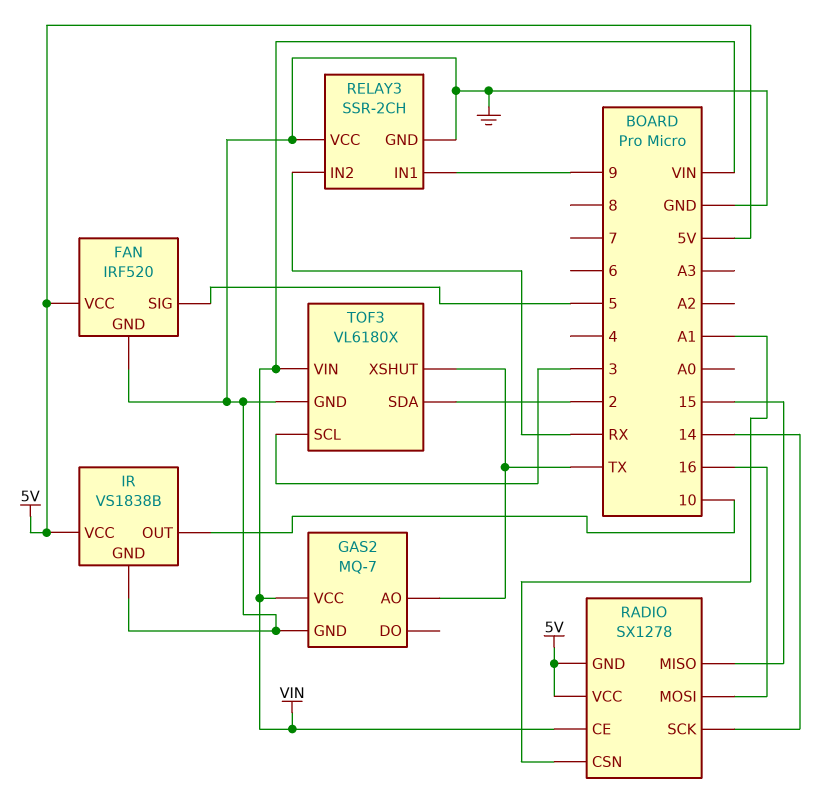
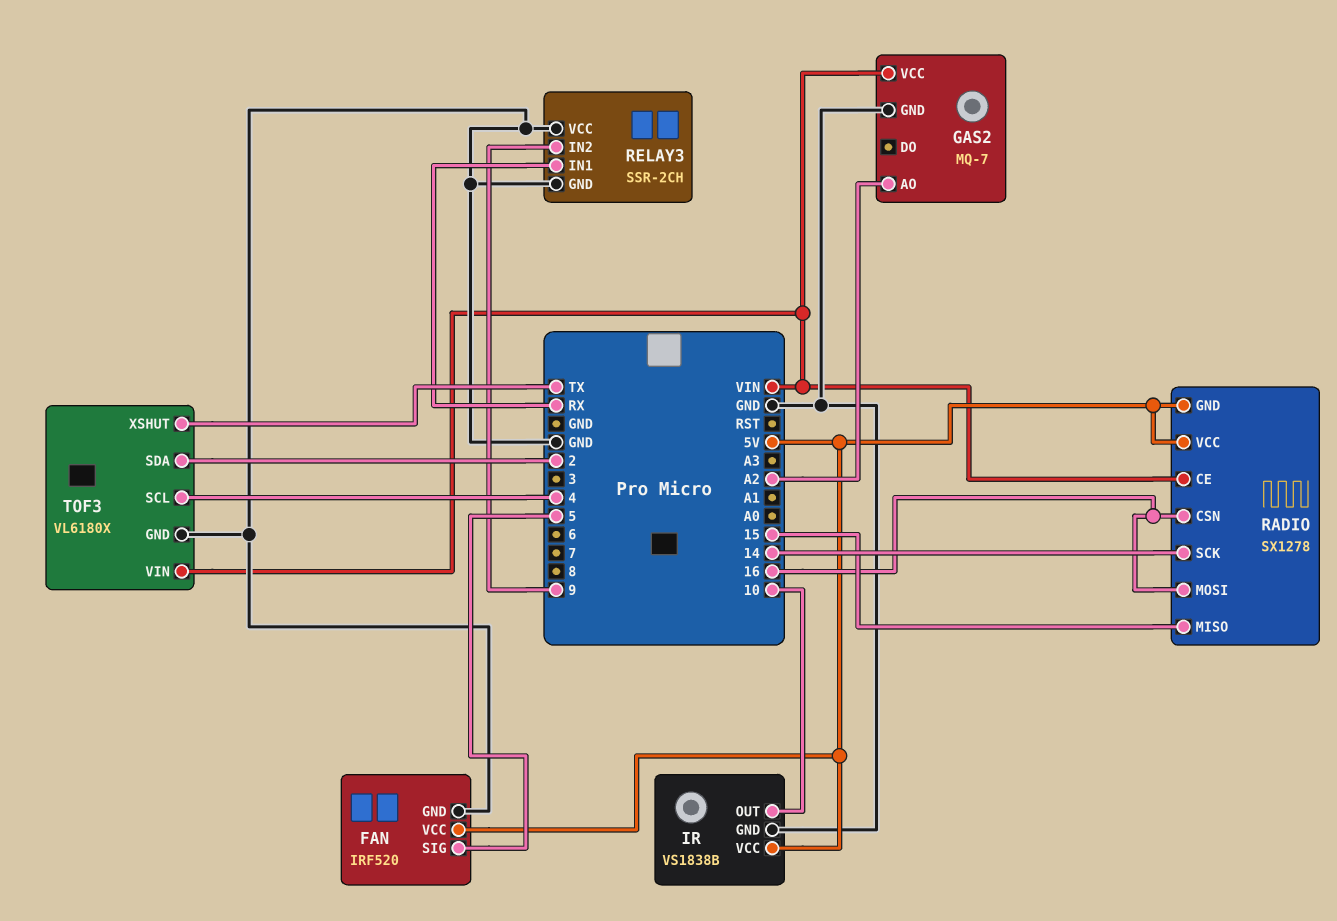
GAS2 pin AO: TX -> A2
RADIO pin CSN: A1 -> 16
RELAY3 pin IN1: 9 -> RX
RELAY3 pin IN2: RX -> 9
TOF3 pin SCL: 3 -> 4

